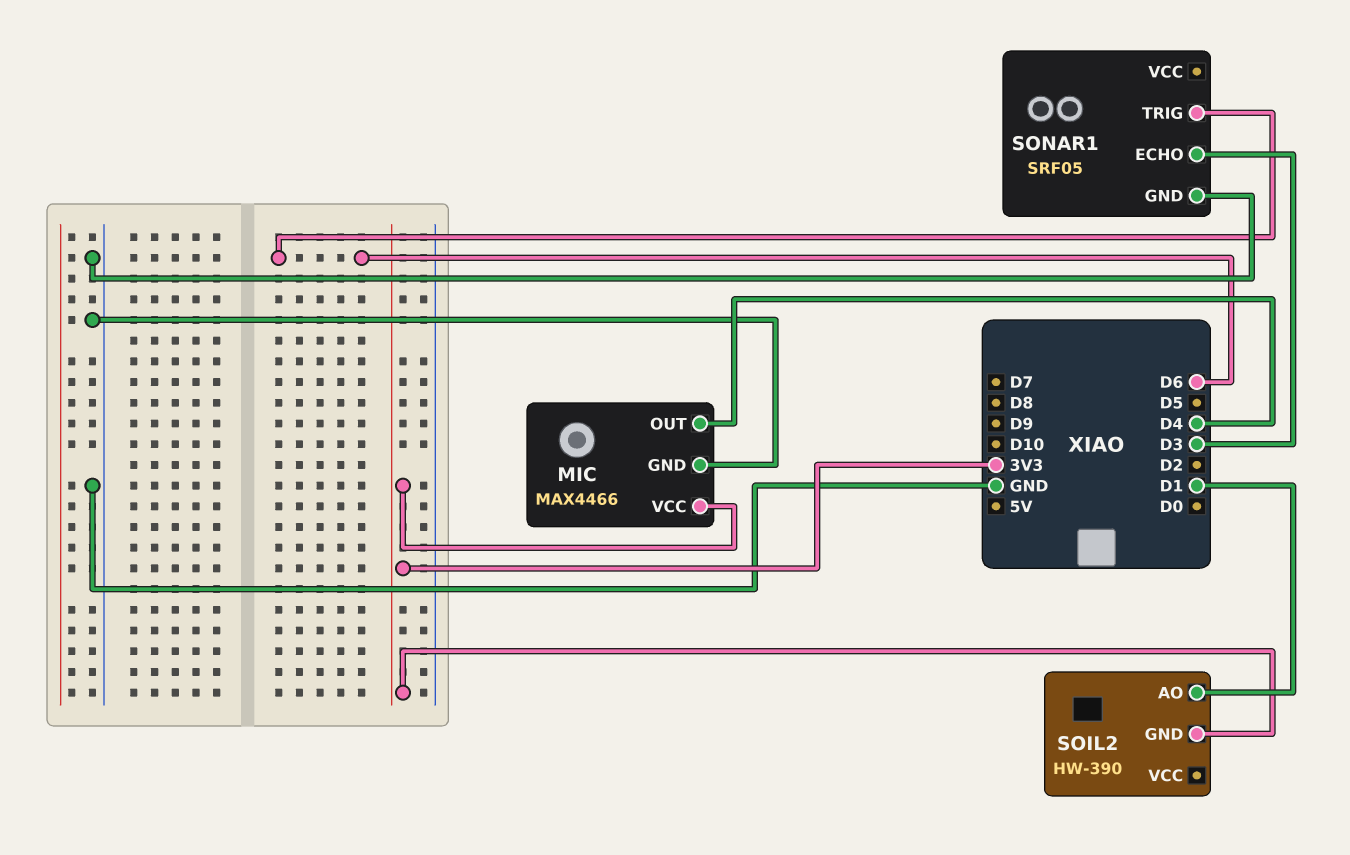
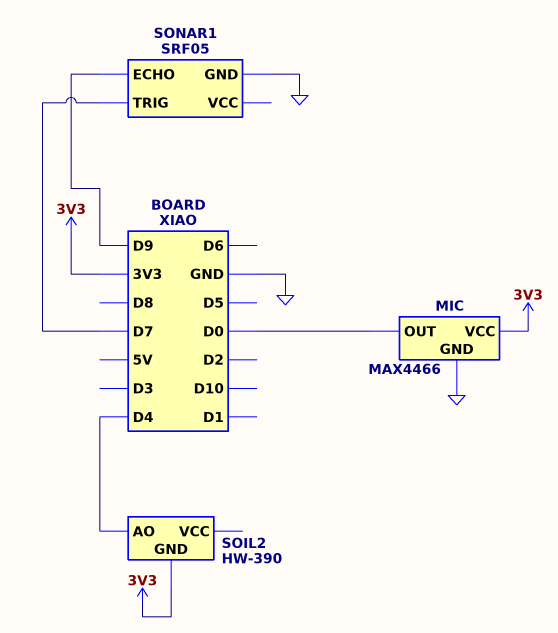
MIC pin OUT: D4 -> D0
SOIL2 pin AO: D1 -> D4
SONAR1 pin ECHO: D3 -> D9
SONAR1 pin TRIG: D6 -> D7

